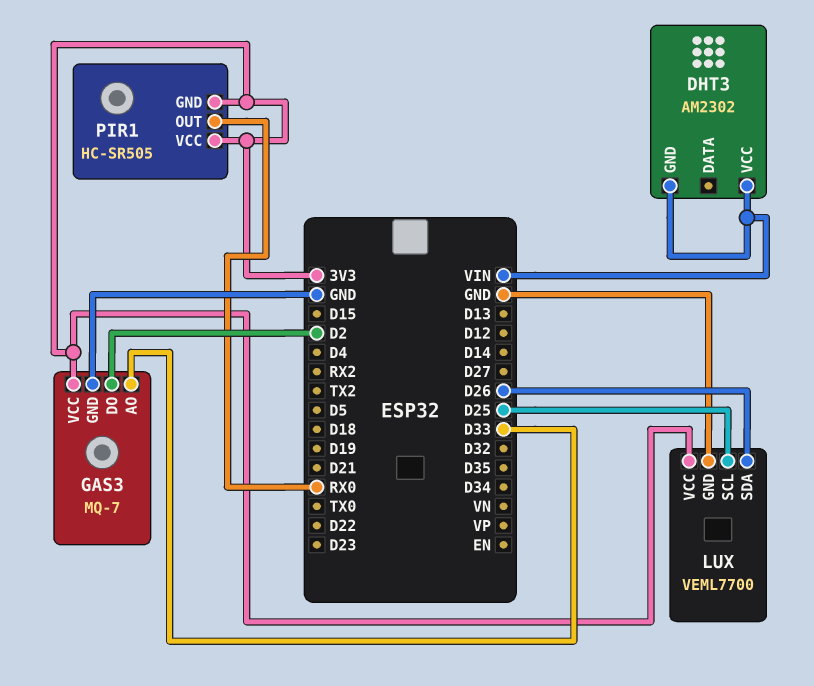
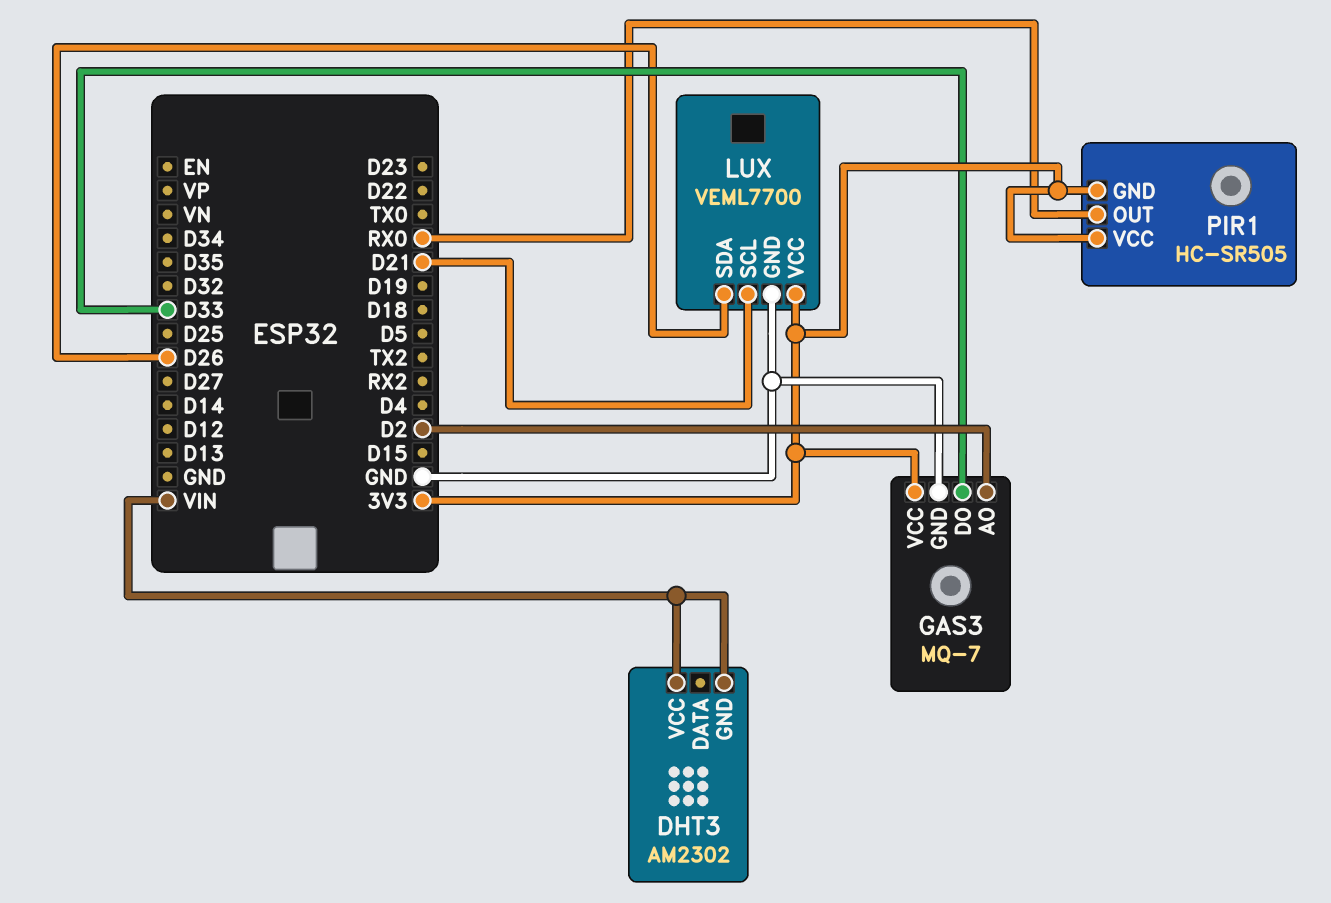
GAS3 pin AO: D33 -> D2
GAS3 pin DO: D2 -> D33
LUX pin SCL: D25 -> D21

